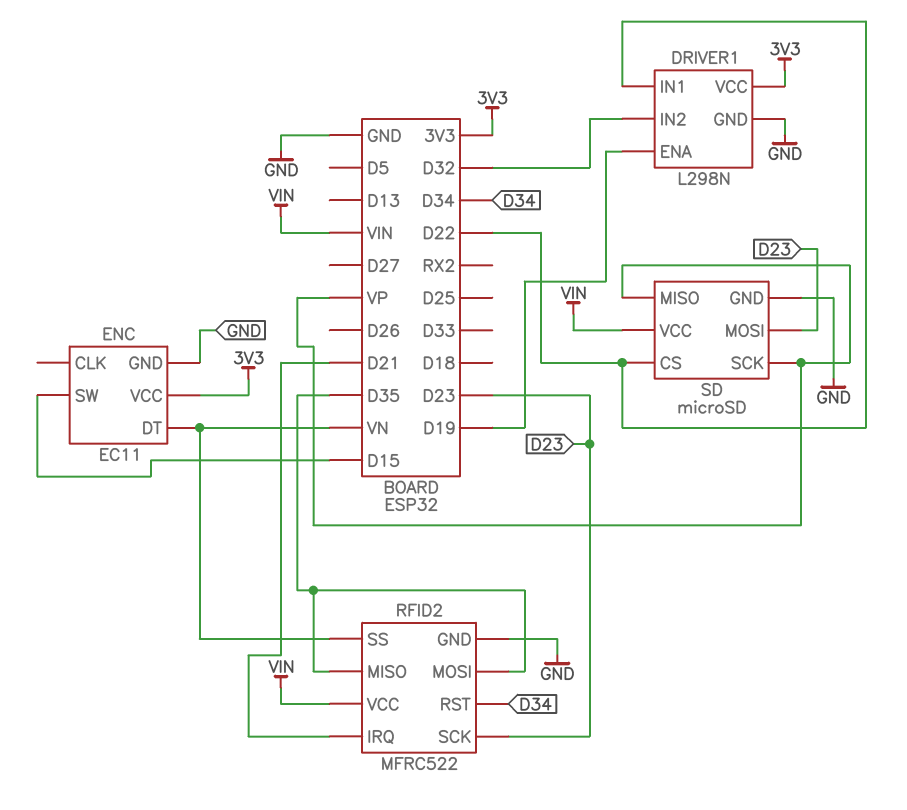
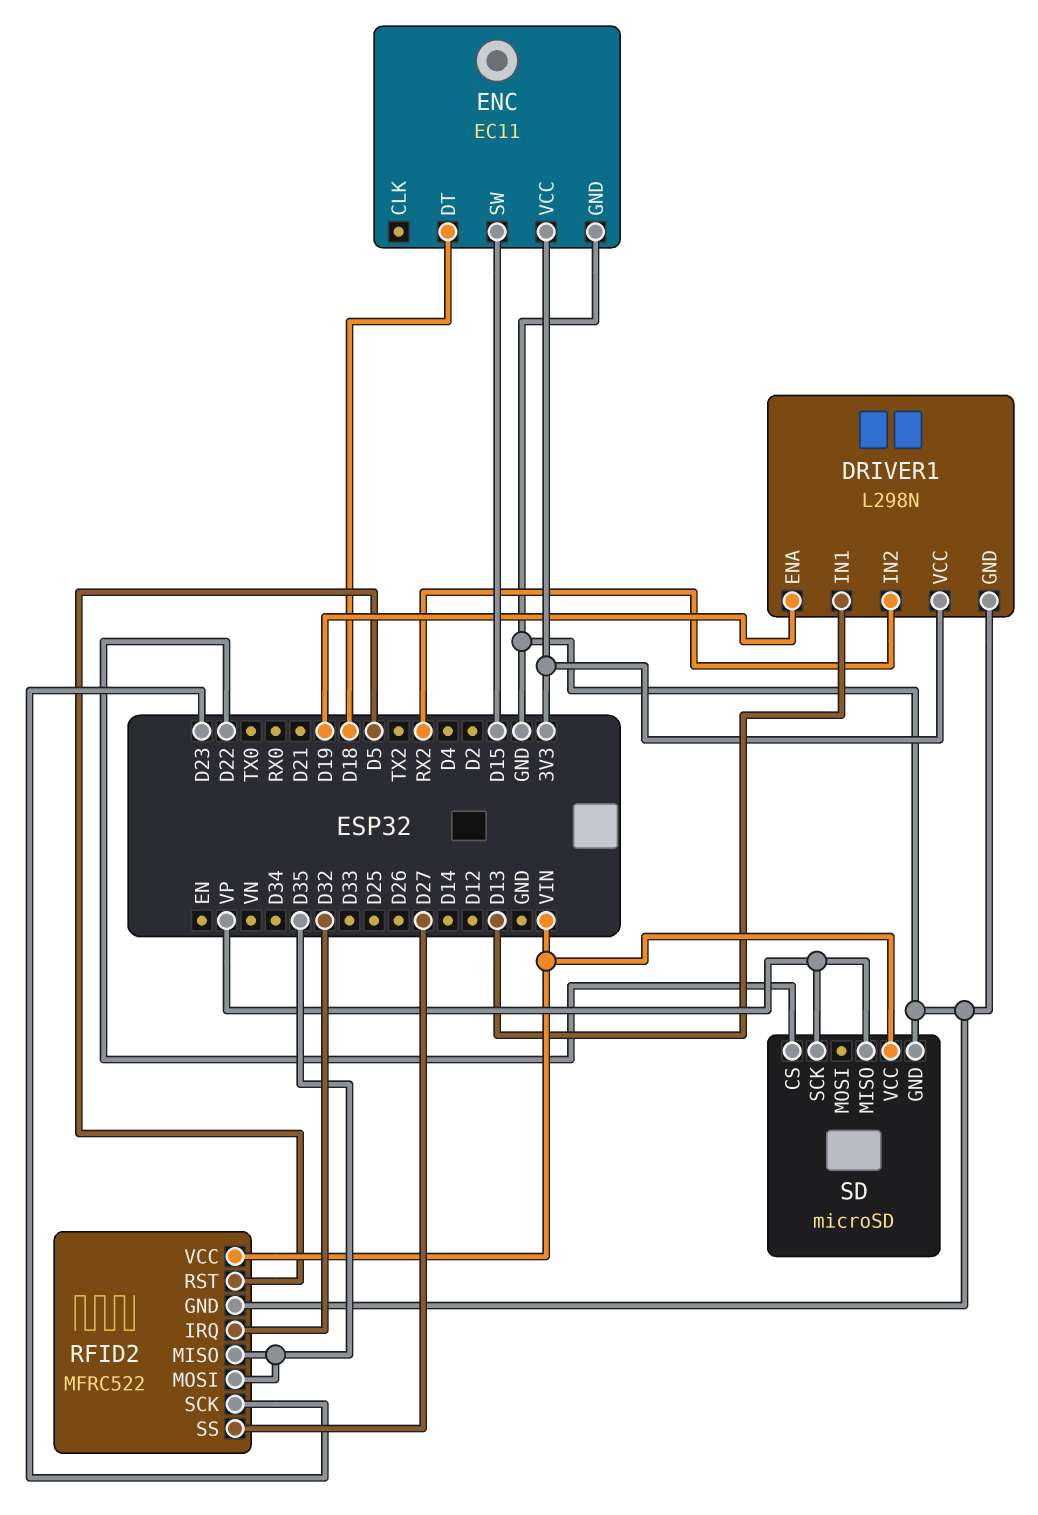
DRIVER1 pin IN1: D22 -> D13
DRIVER1 pin IN2: D32 -> RX2
ENC pin DT: VN -> D18
RFID2 pin IRQ: D21 -> D32
RFID2 pin RST: D34 -> D5
RFID2 pin SS: VN -> D27
SD pin MOSI: D23 -> none

